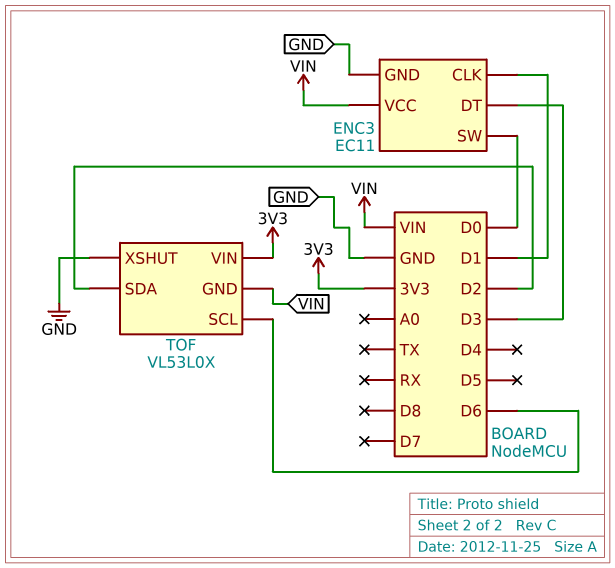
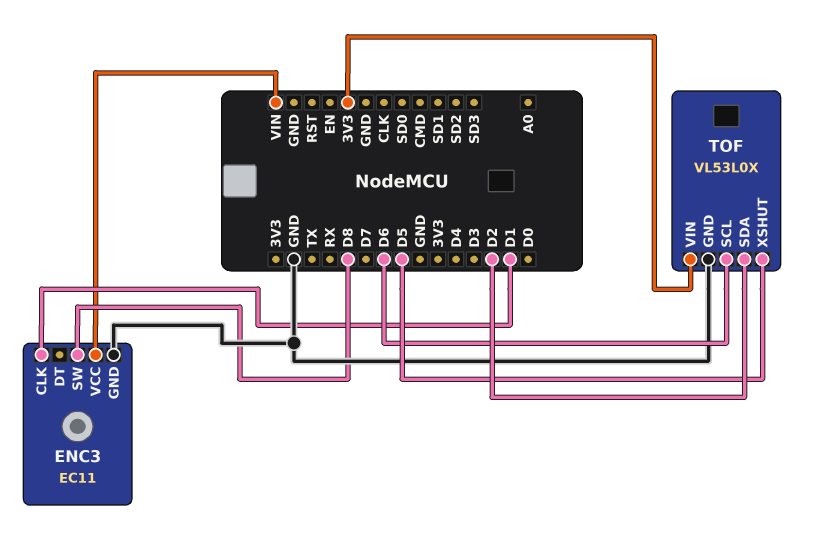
ENC3 pin DT: D3 -> none
ENC3 pin SW: D0 -> D8
TOF pin GND: VIN -> GND
TOF pin XSHUT: GND -> D5

